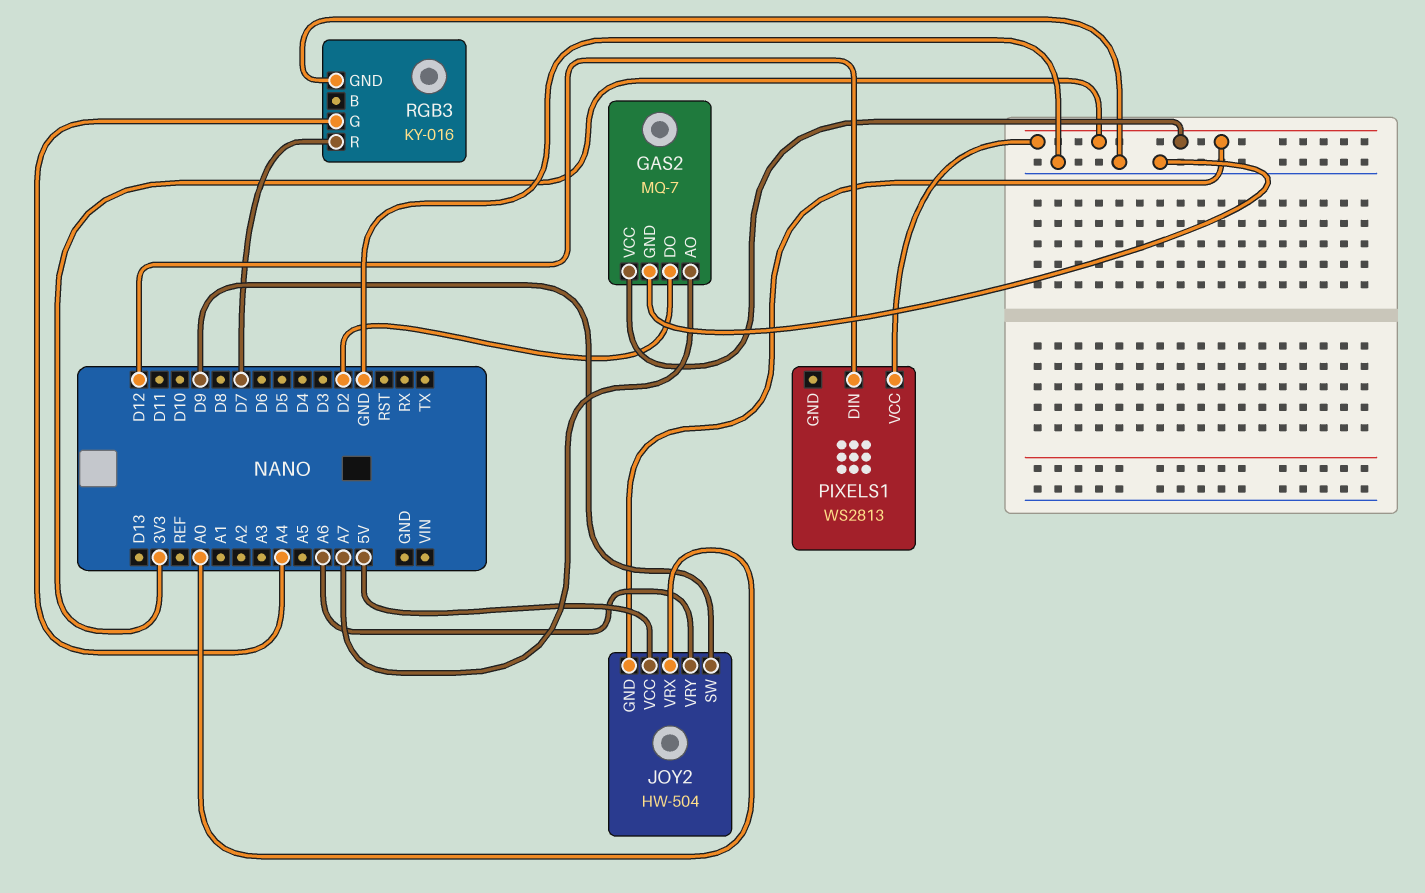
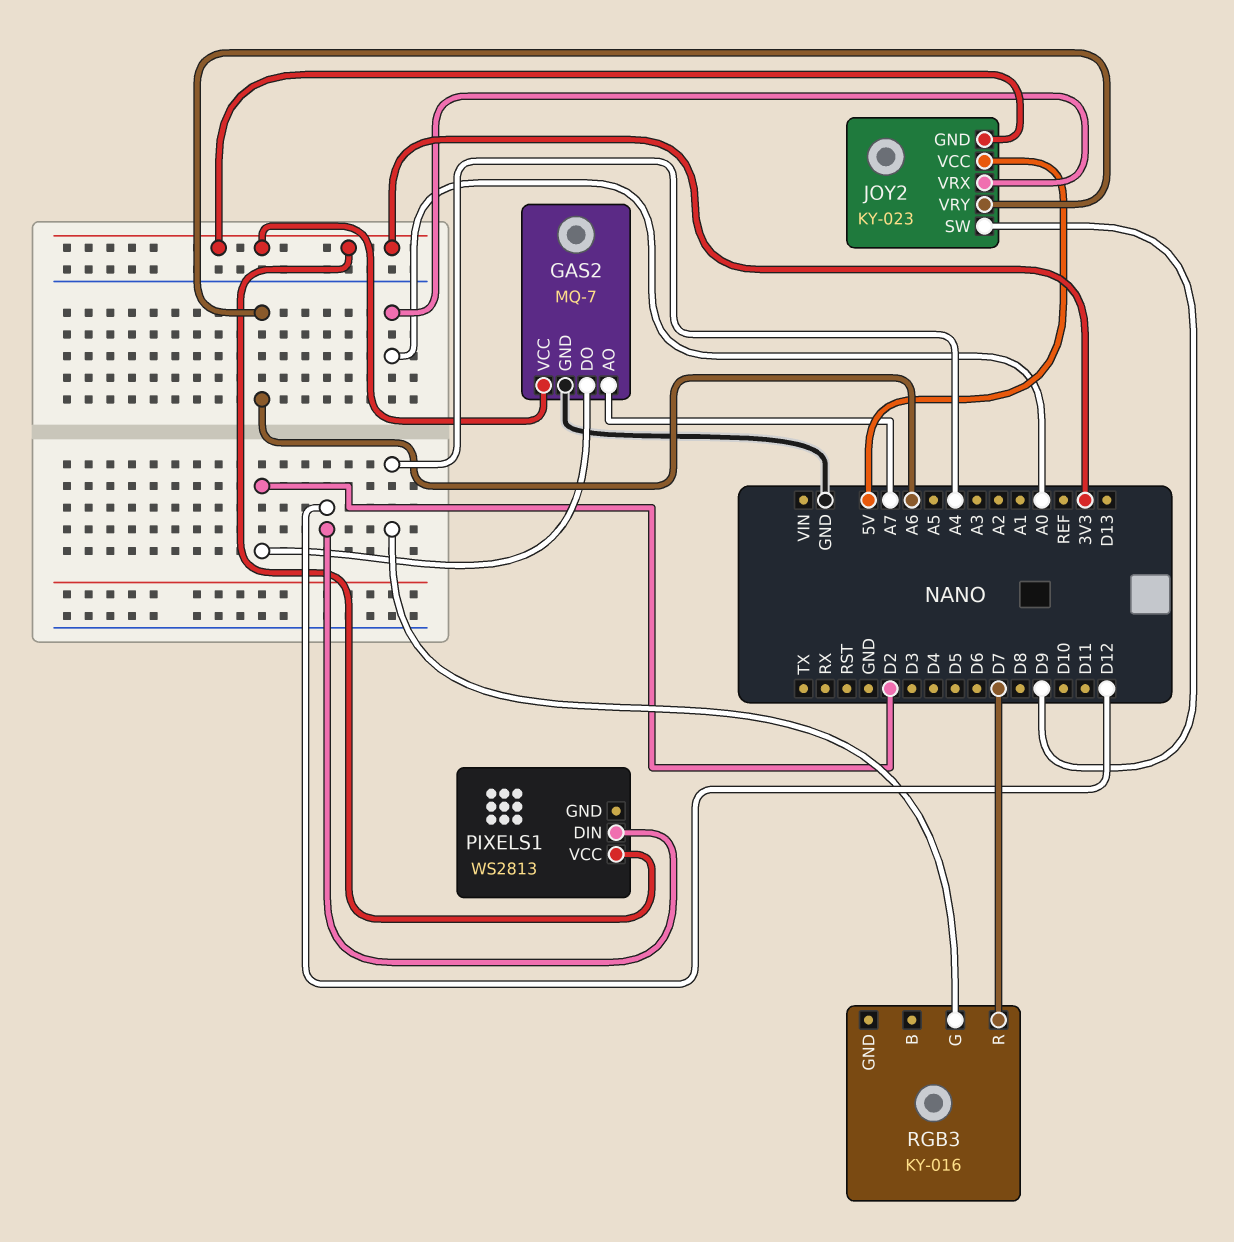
JOY2: HW-504 -> KY-023
RGB3 pin GND: GND -> none

